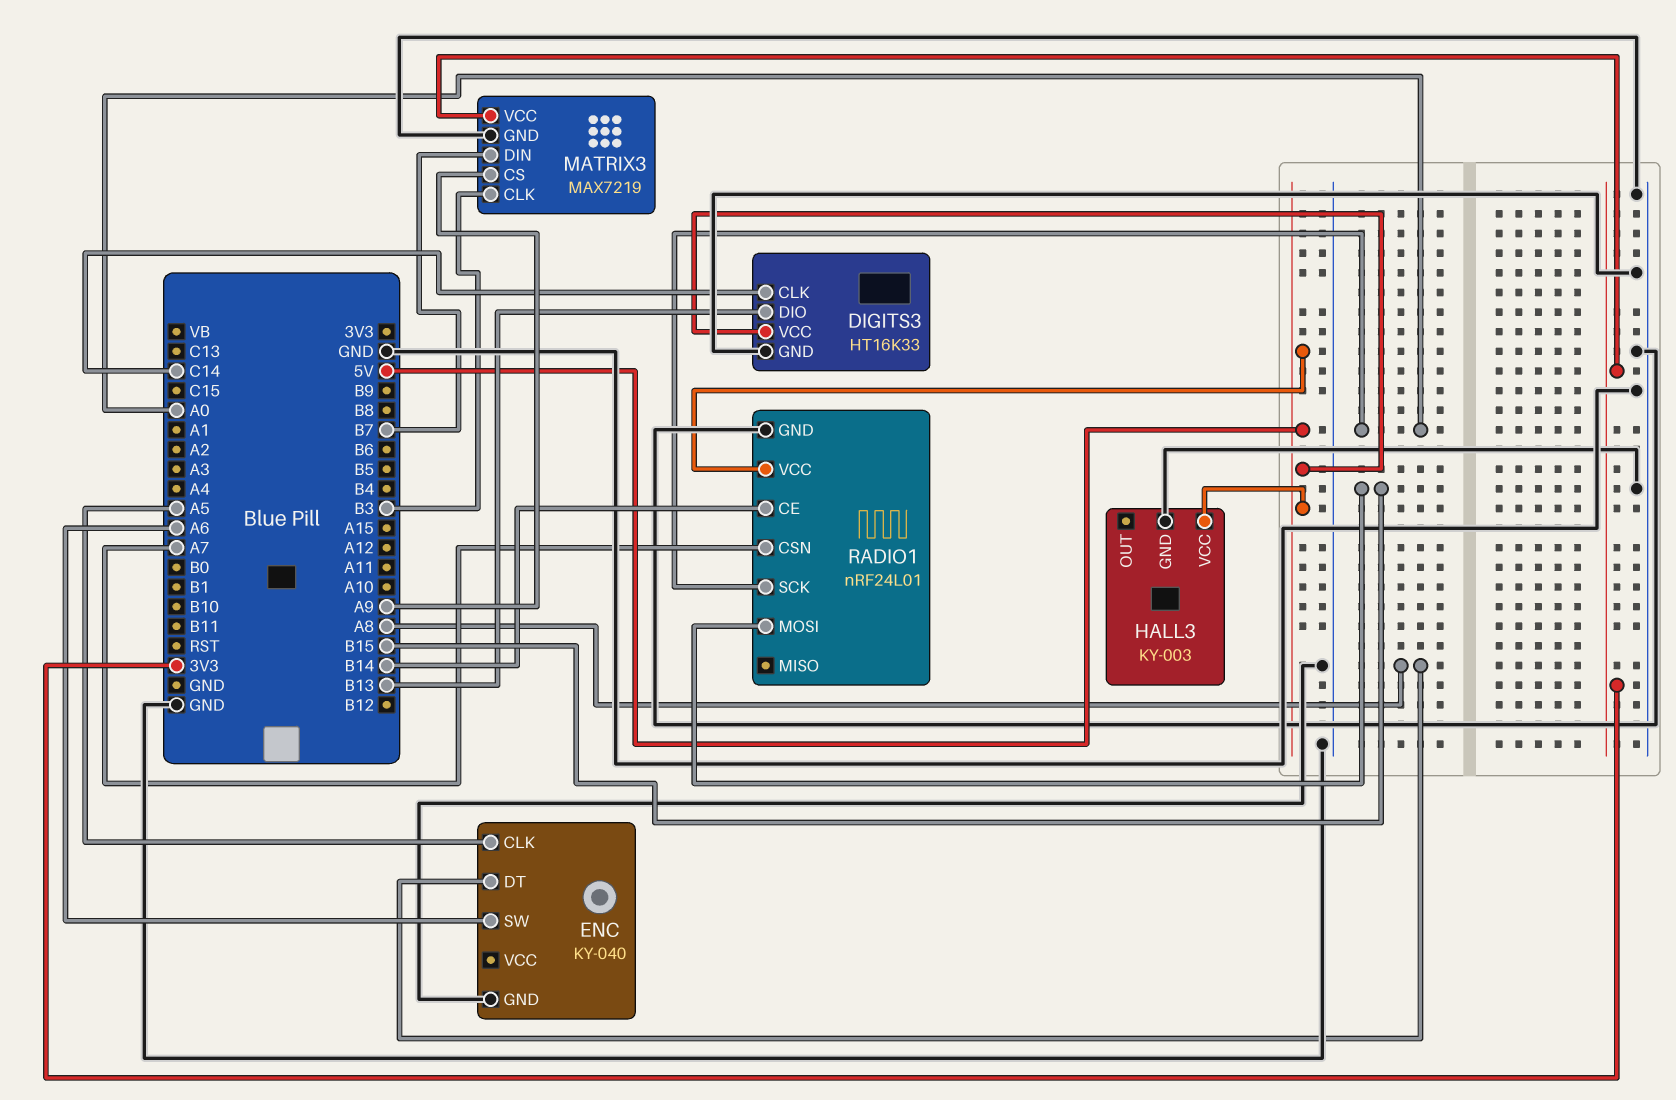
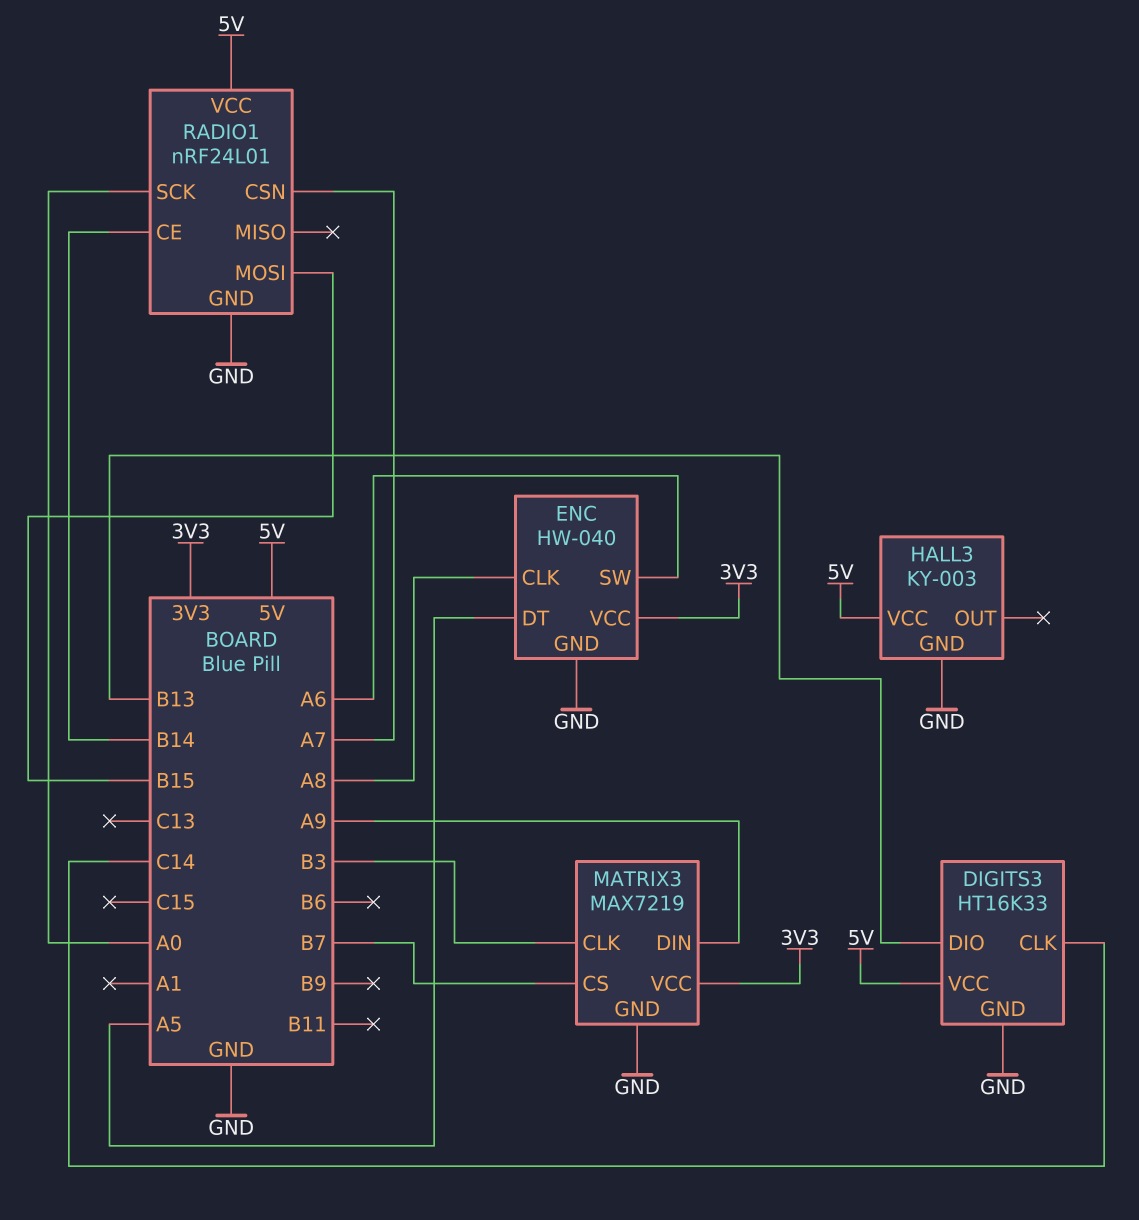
ENC: KY-040 -> HW-040
ENC pin CLK: A5 -> A8
ENC pin DT: A8 -> A5
ENC pin VCC: none -> 3V3
MATRIX3 pin CS: A9 -> B7
MATRIX3 pin DIN: B7 -> A9

